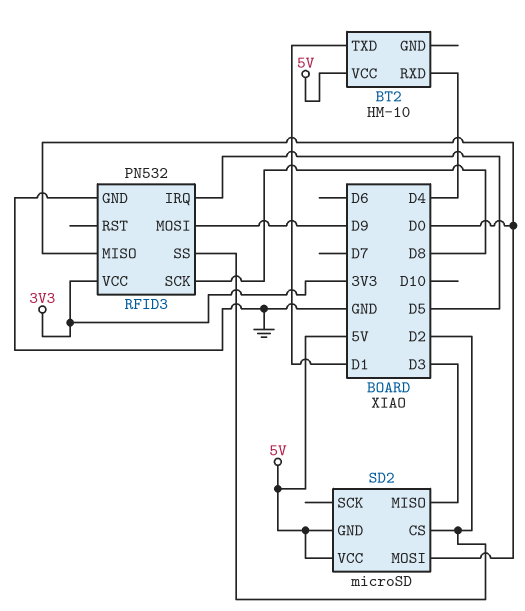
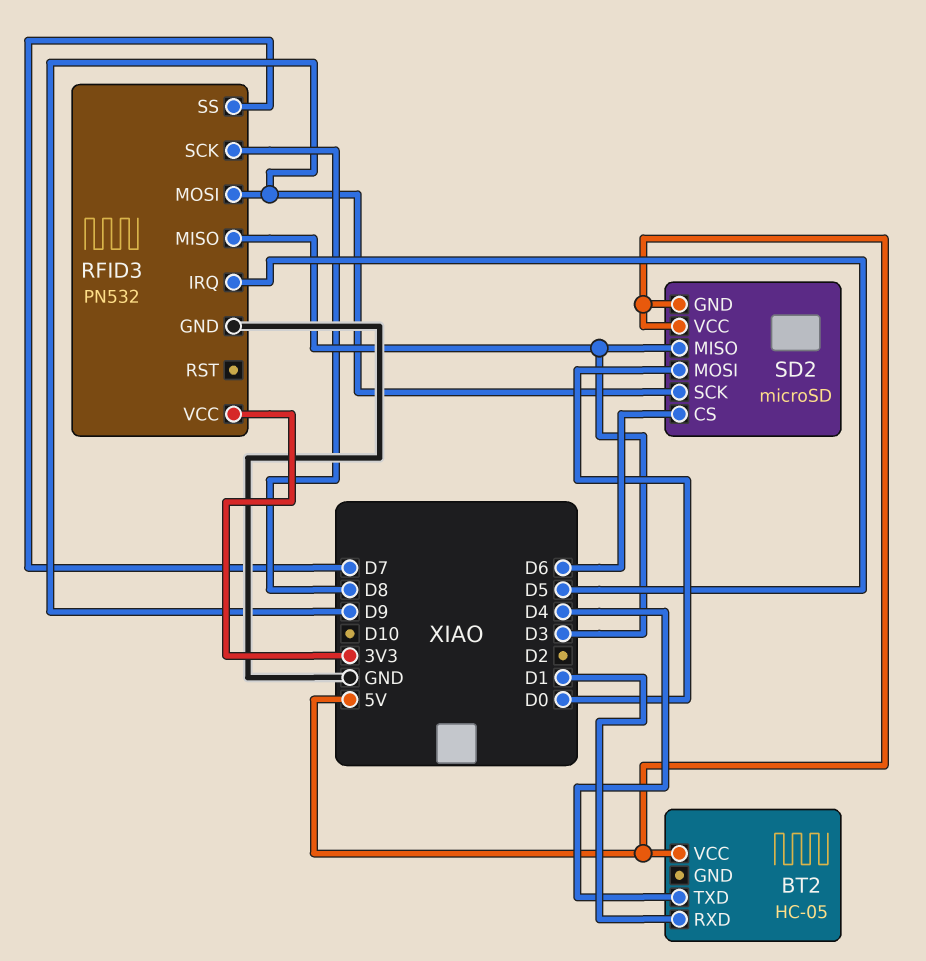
BT2: HM-10 -> HC-05
BT2 pin RXD: D4 -> D1
BT2 pin TXD: D1 -> D4
RFID3 pin MISO: D0 -> D3
RFID3 pin SS: D2 -> D7
SD2 pin CS: D2 -> D6
SD2 pin SCK: none -> D9

